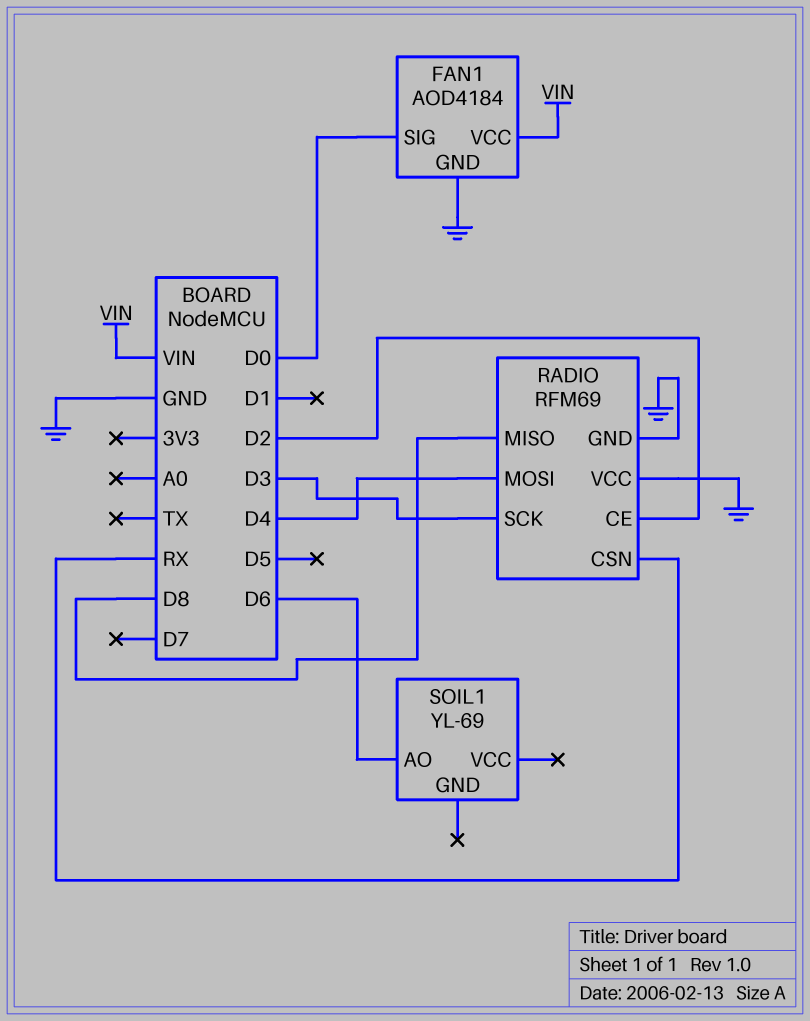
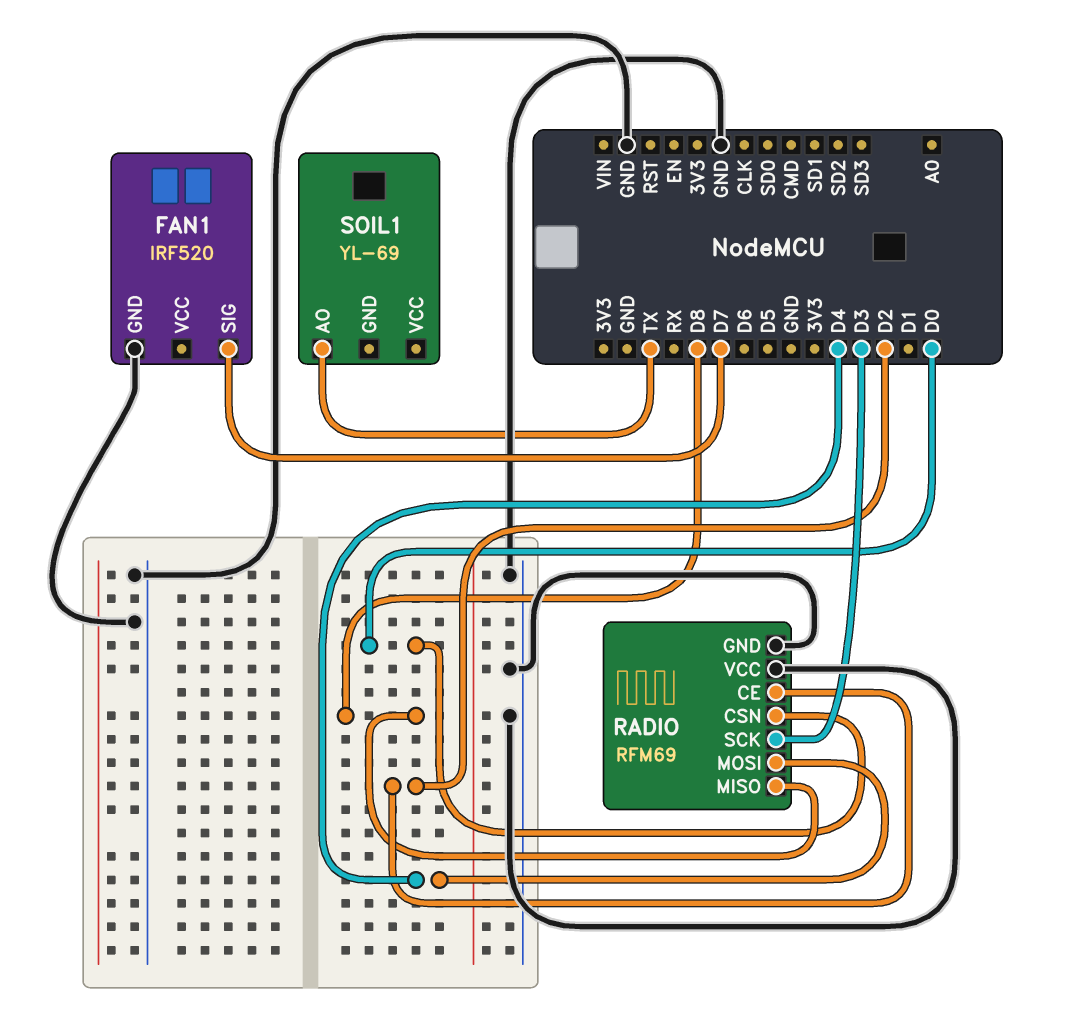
FAN1: AOD4184 -> IRF520
FAN1 pin SIG: D0 -> D7
FAN1 pin VCC: VIN -> none
RADIO pin CSN: RX -> D0
SOIL1 pin AO: D6 -> TX

